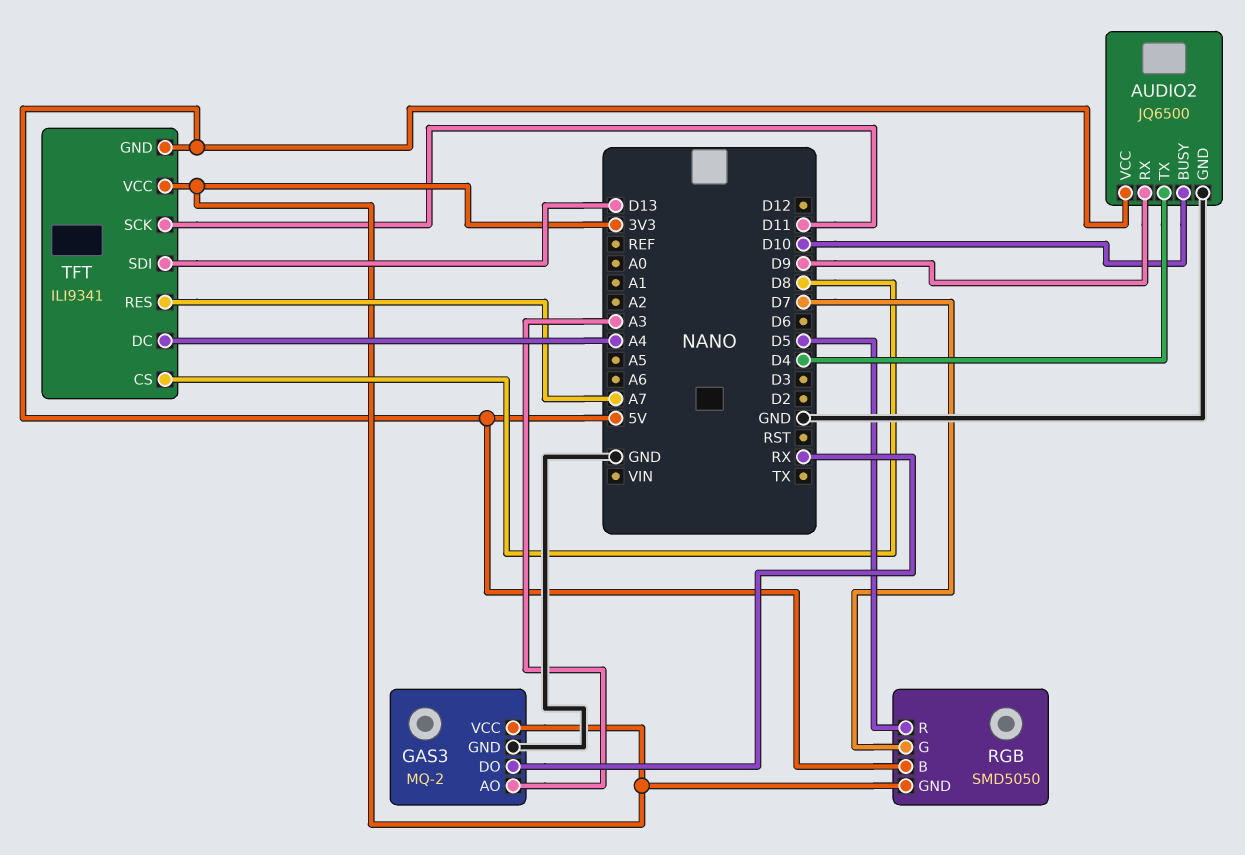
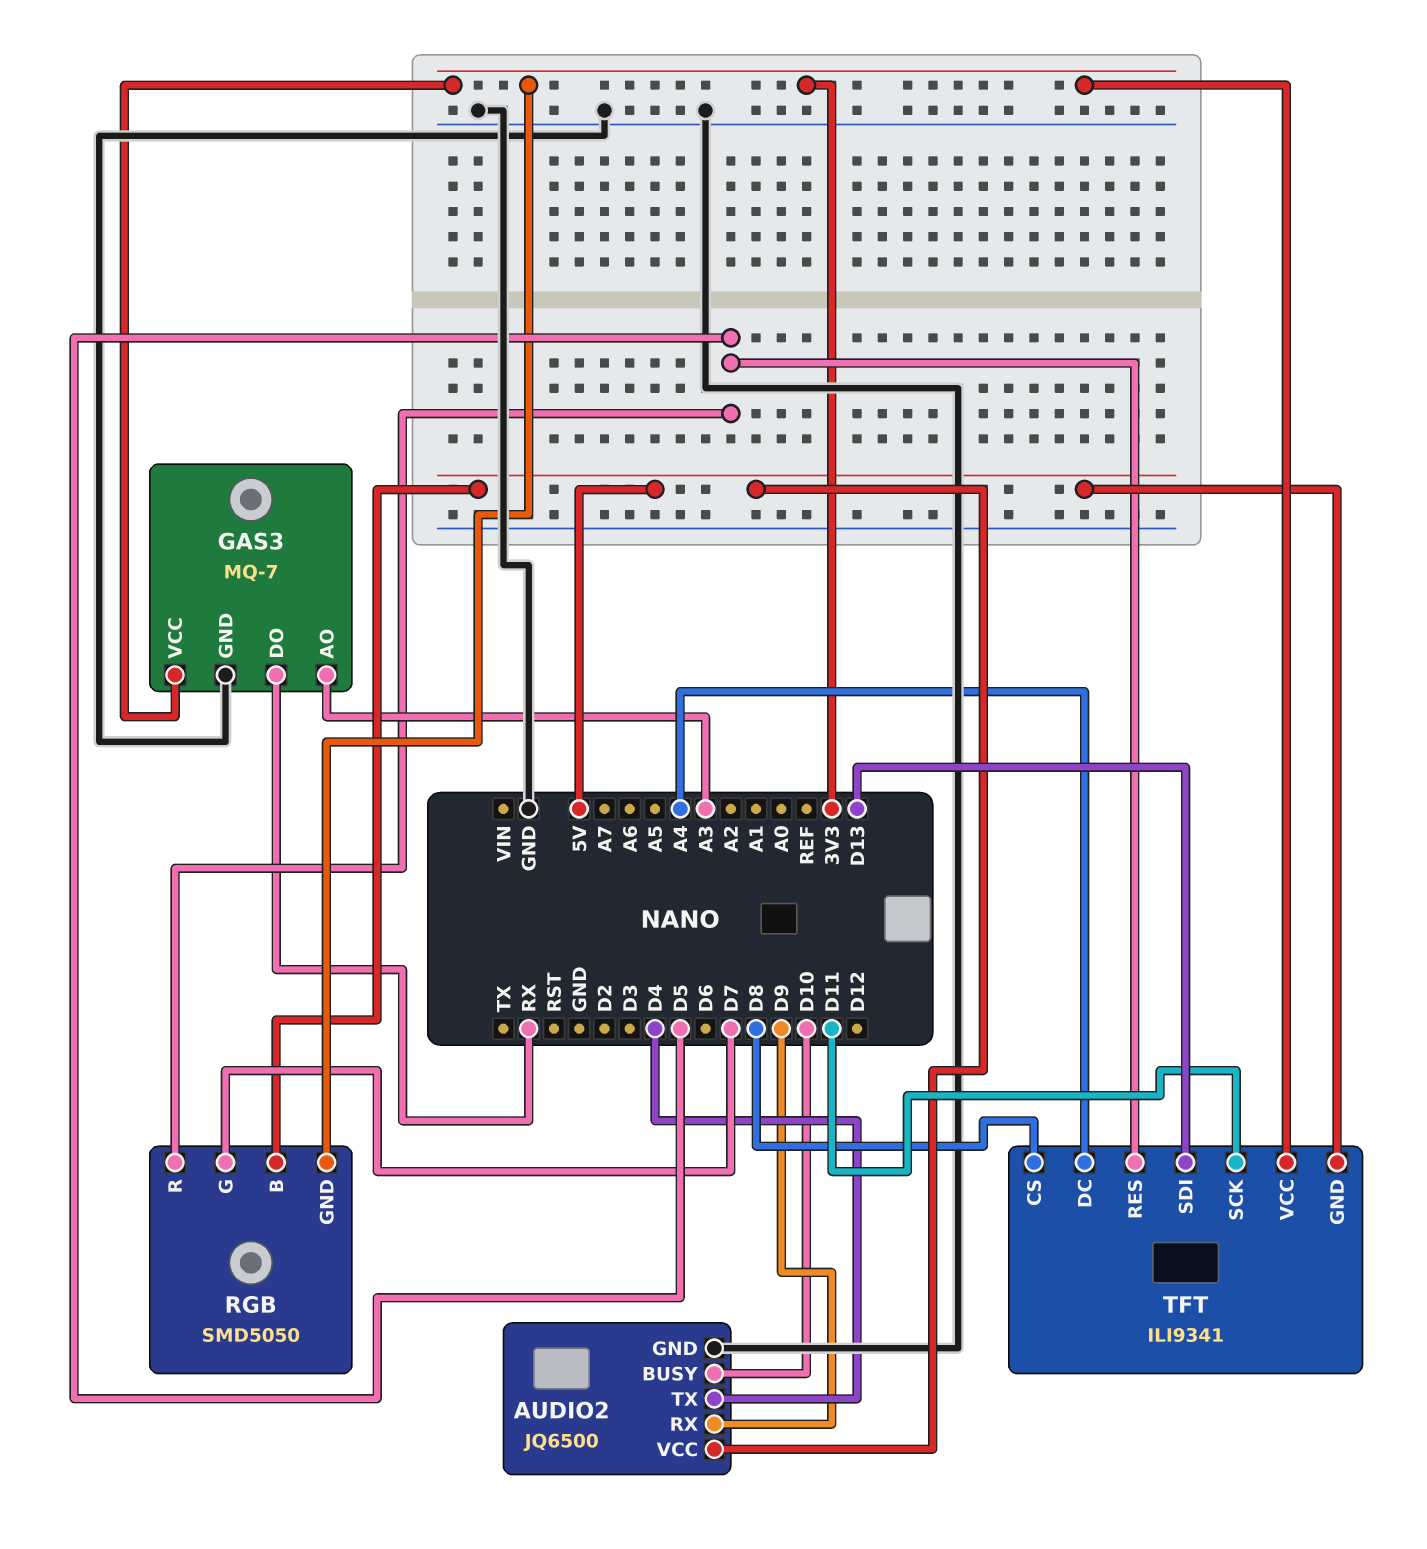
GAS3: MQ-2 -> MQ-7
TFT pin RES: A7 -> D5

